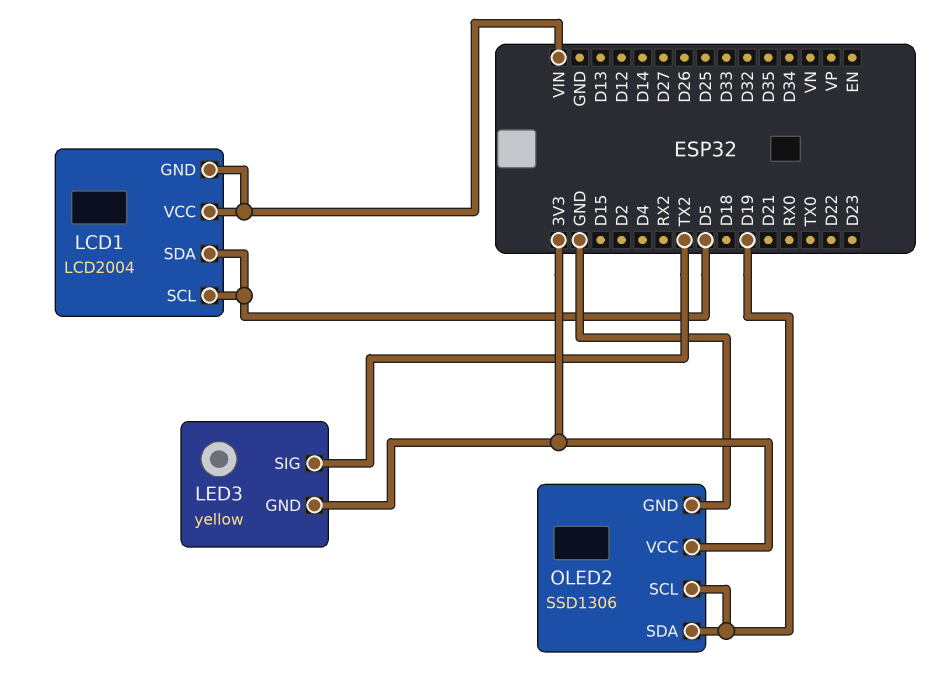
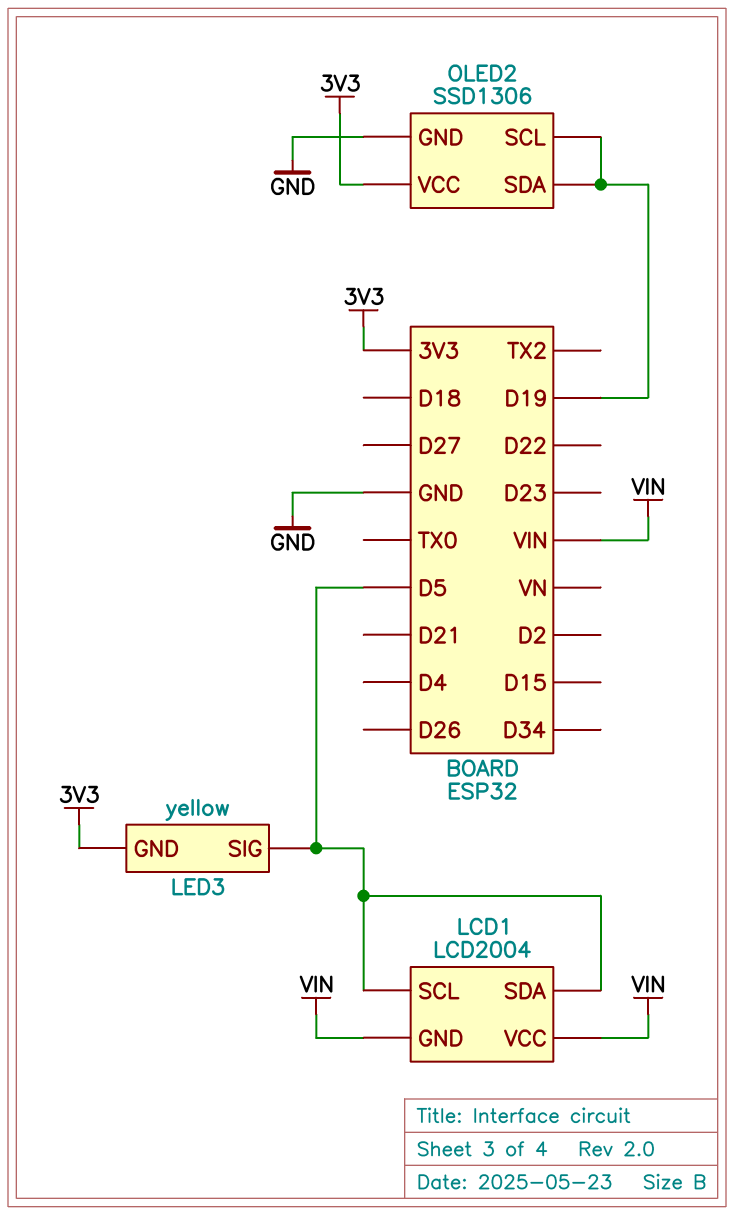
LED3 pin SIG: TX2 -> D5

